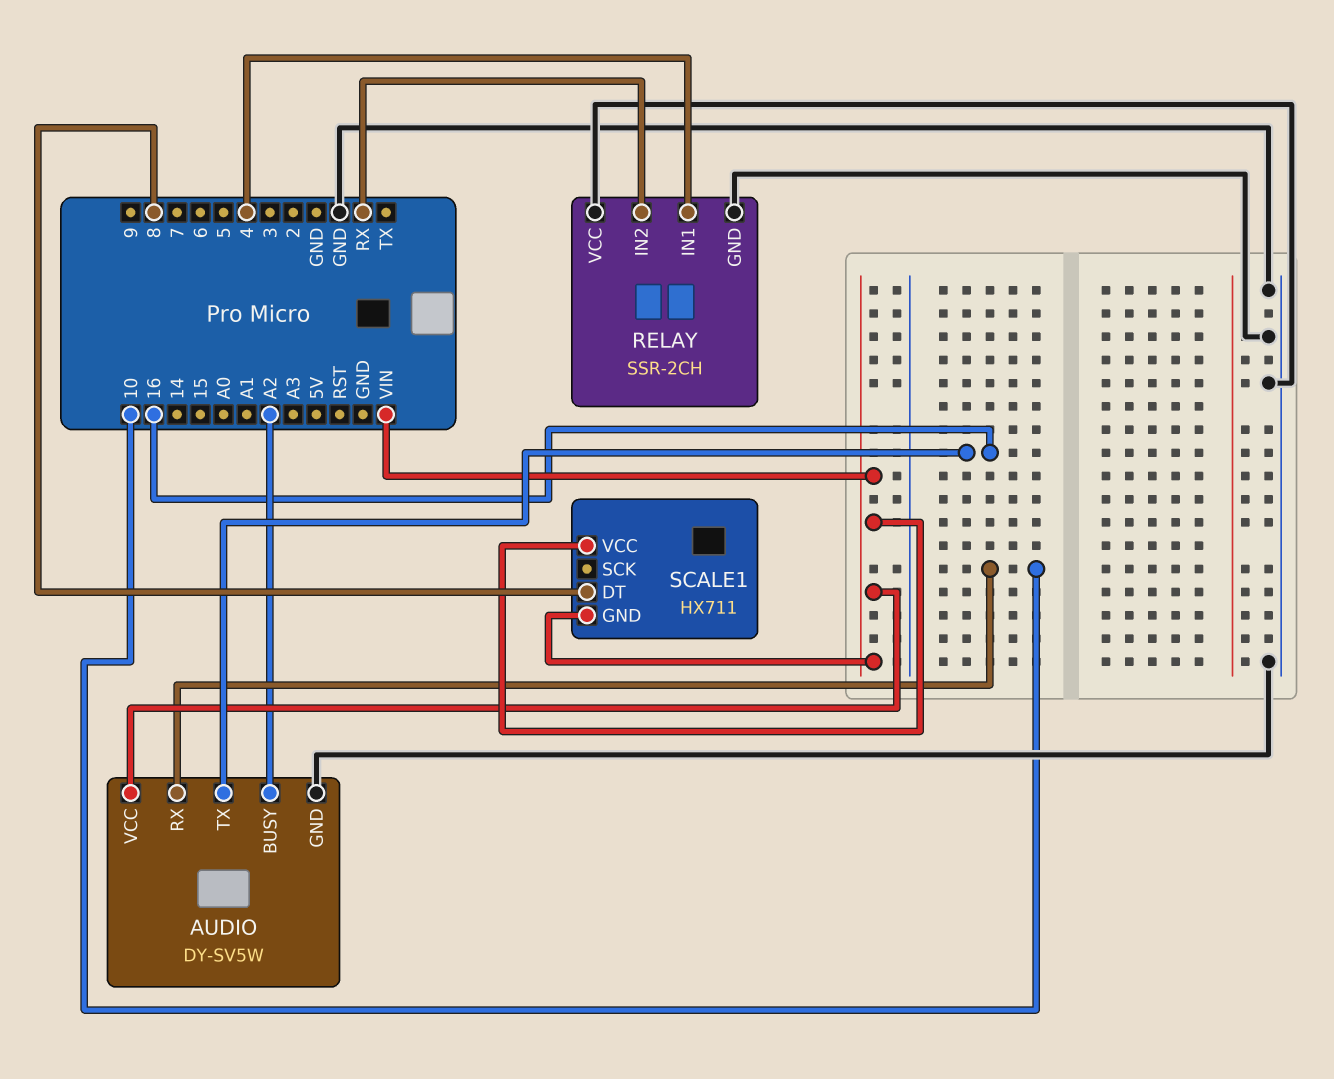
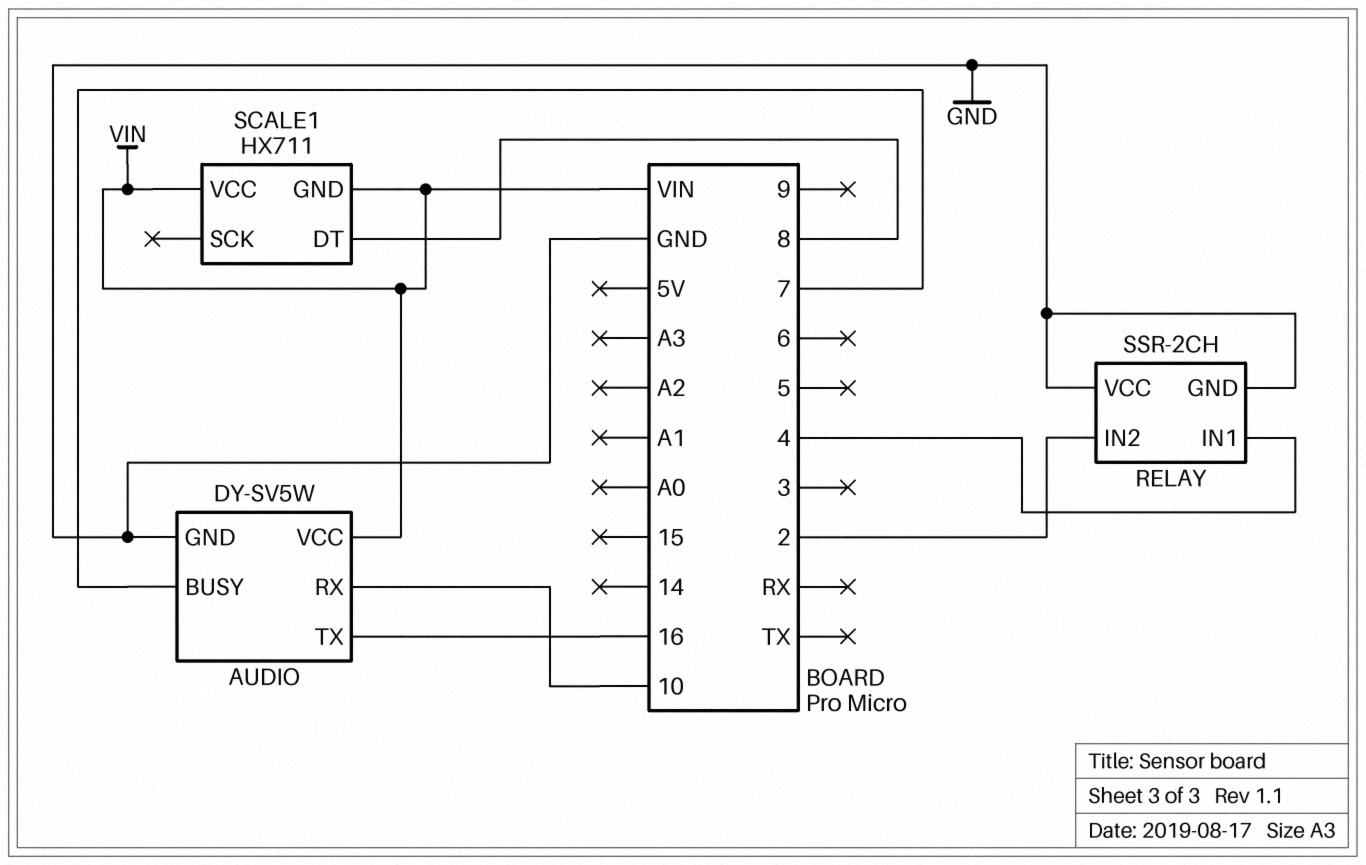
AUDIO pin BUSY: A2 -> 7
RELAY pin IN2: RX -> 2

